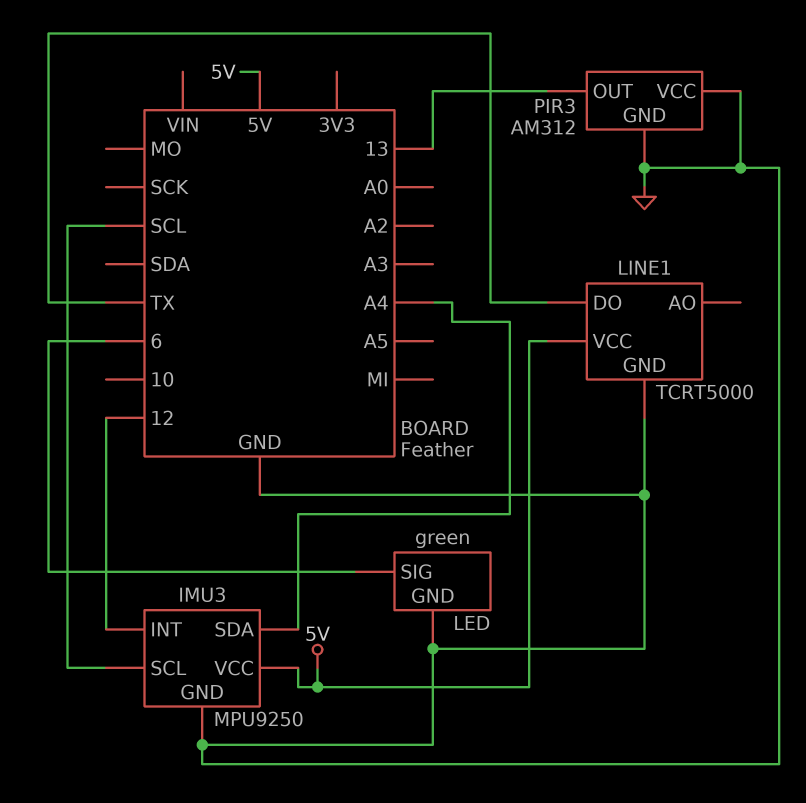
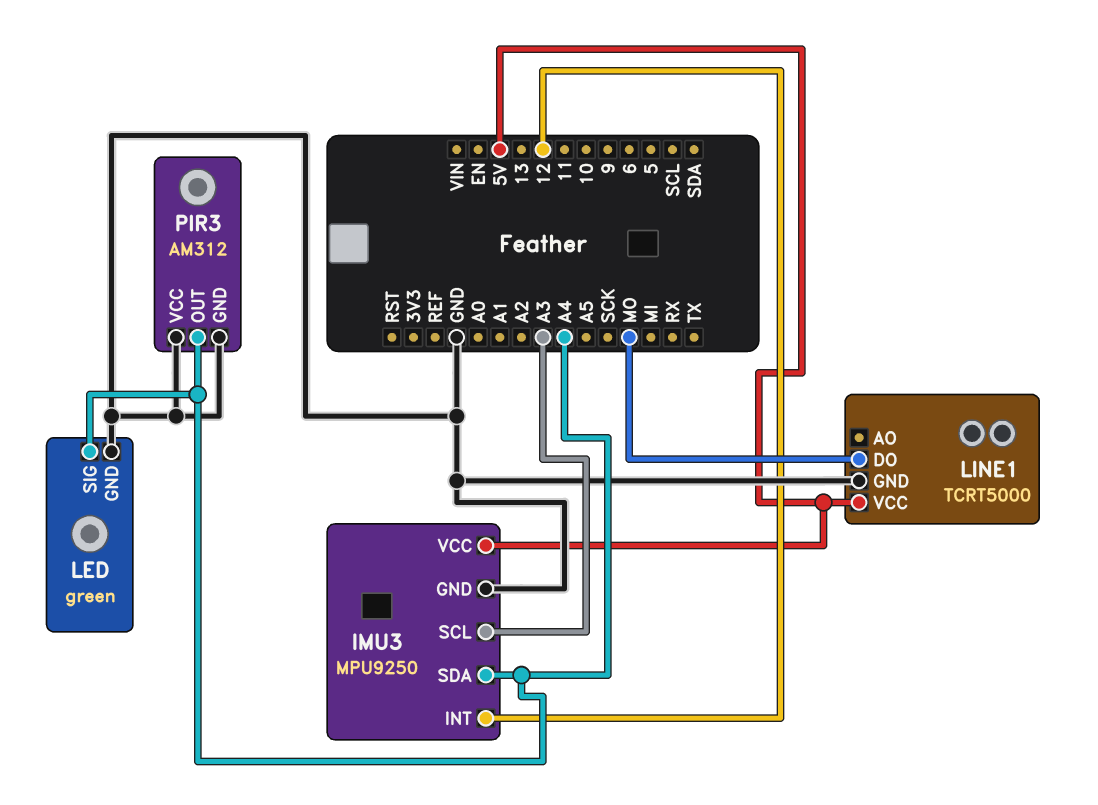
IMU3 pin SCL: SCL -> A3
LED pin SIG: 6 -> A4
LINE1 pin DO: TX -> MO
PIR3 pin OUT: 13 -> A4

